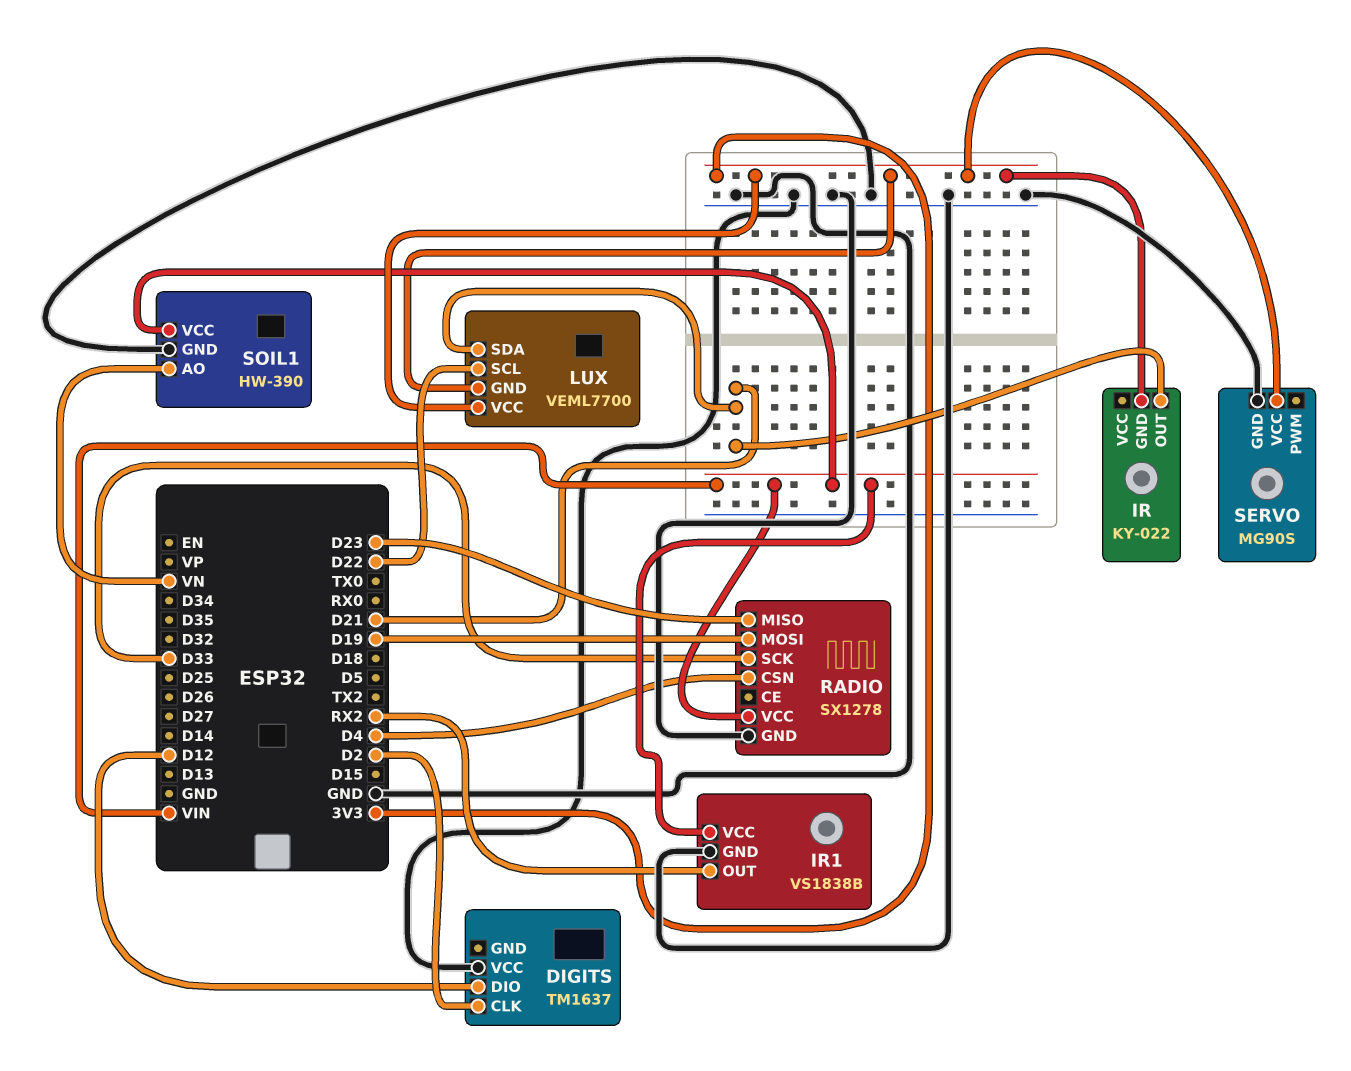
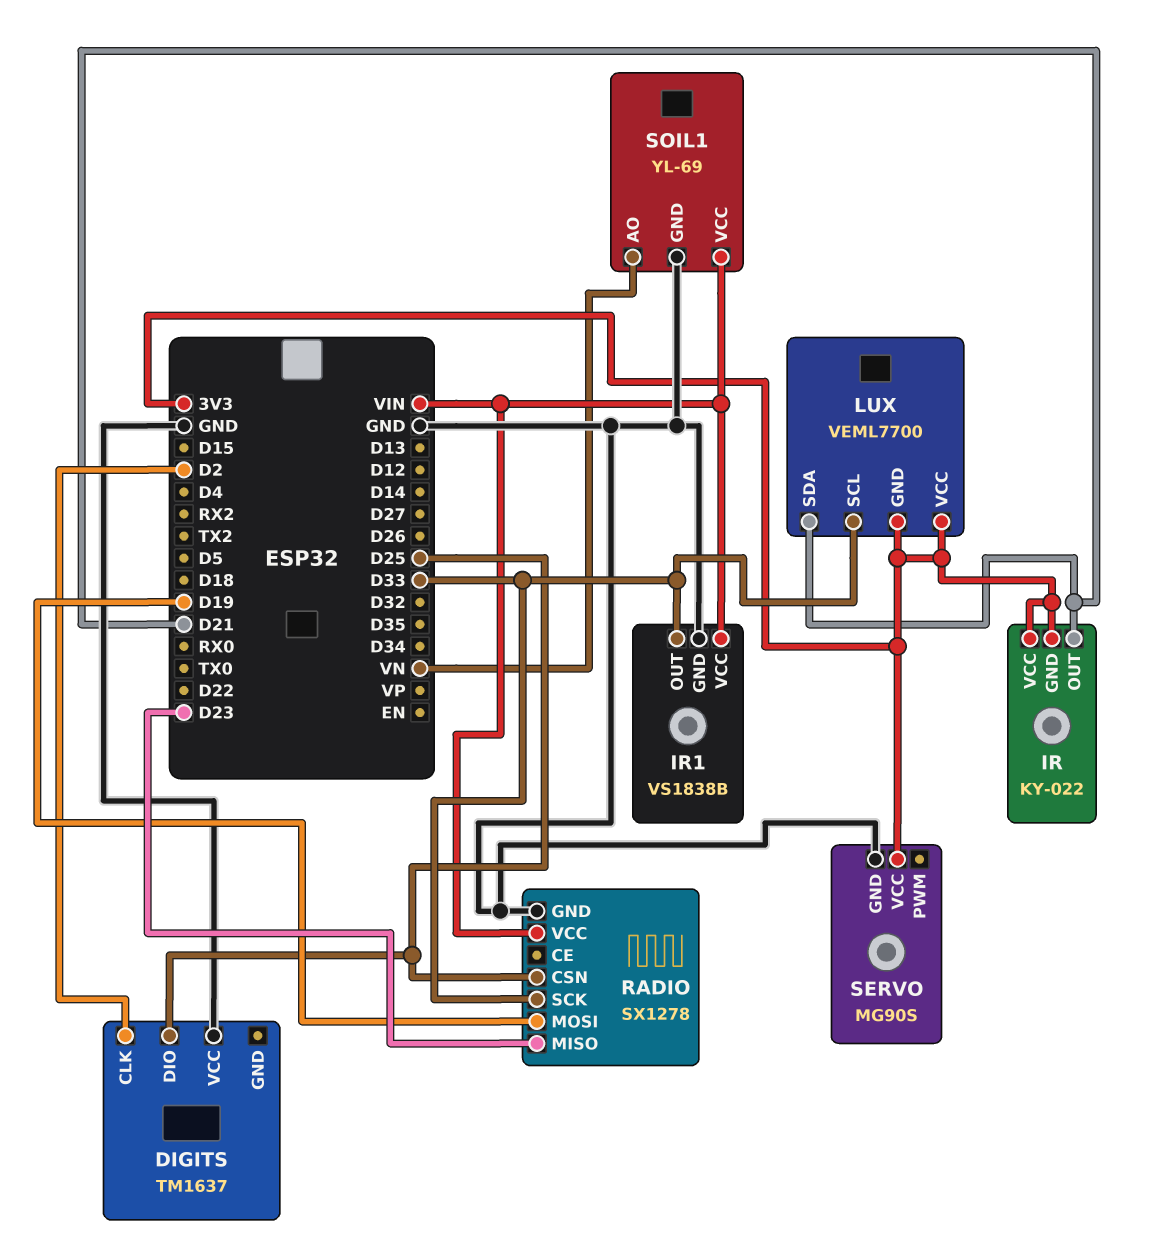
DIGITS pin DIO: D12 -> D25
IR pin VCC: none -> 3V3
IR1 pin OUT: RX2 -> D33
LUX pin SCL: D22 -> D33
RADIO pin CSN: D4 -> D25
SOIL1: HW-390 -> YL-69

